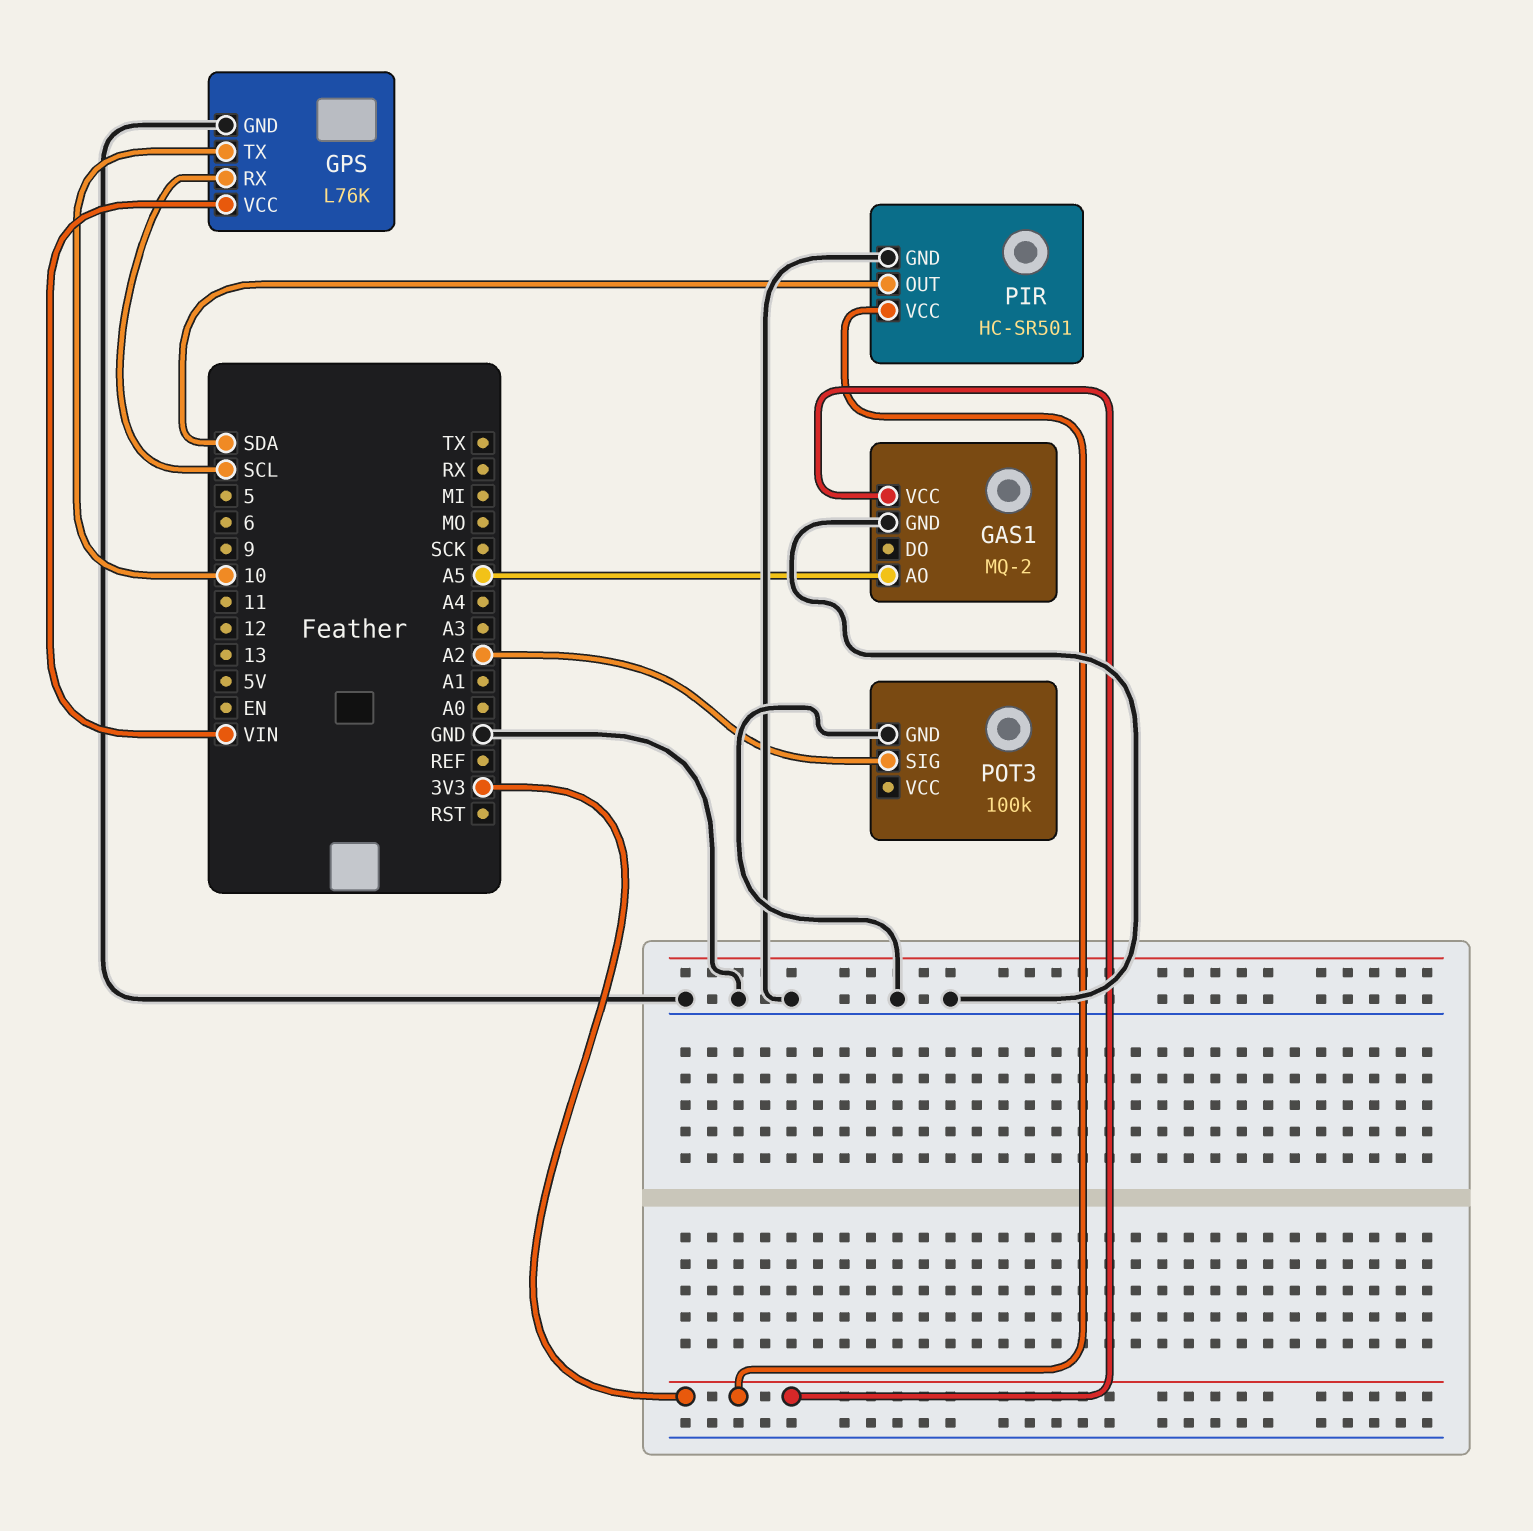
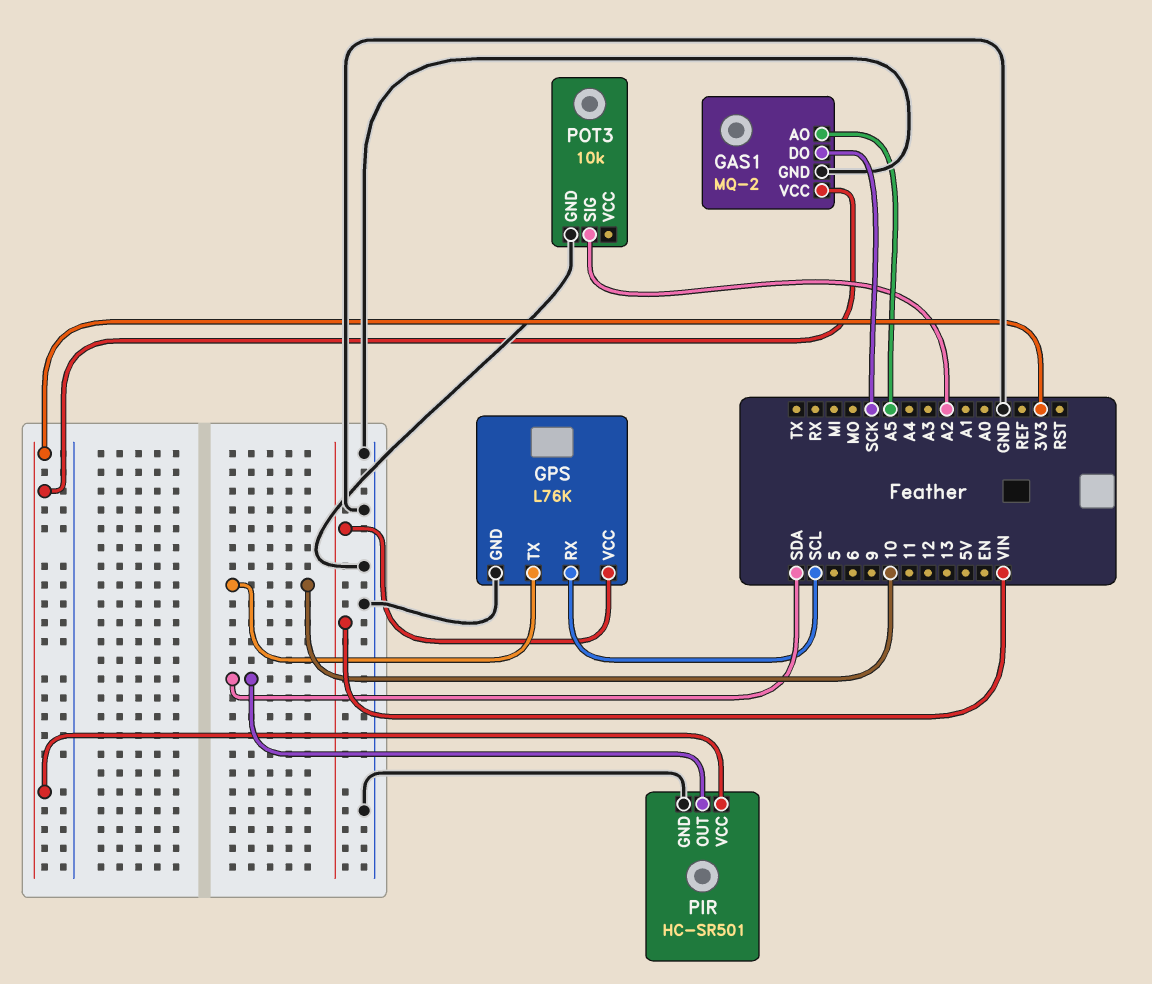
GAS1 pin DO: none -> SCK
POT3: 100k -> 10k

